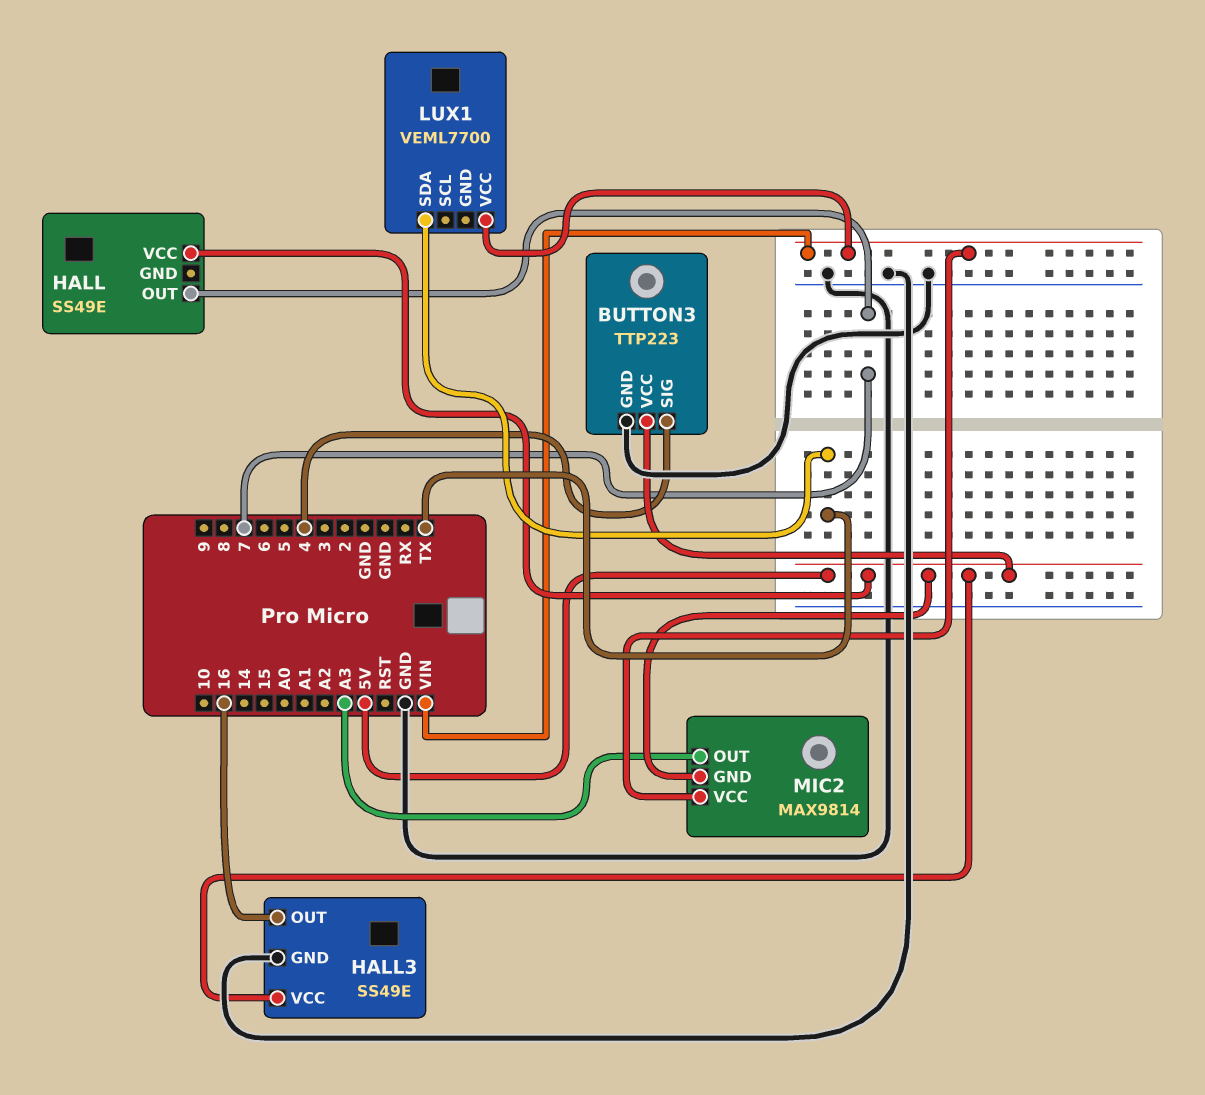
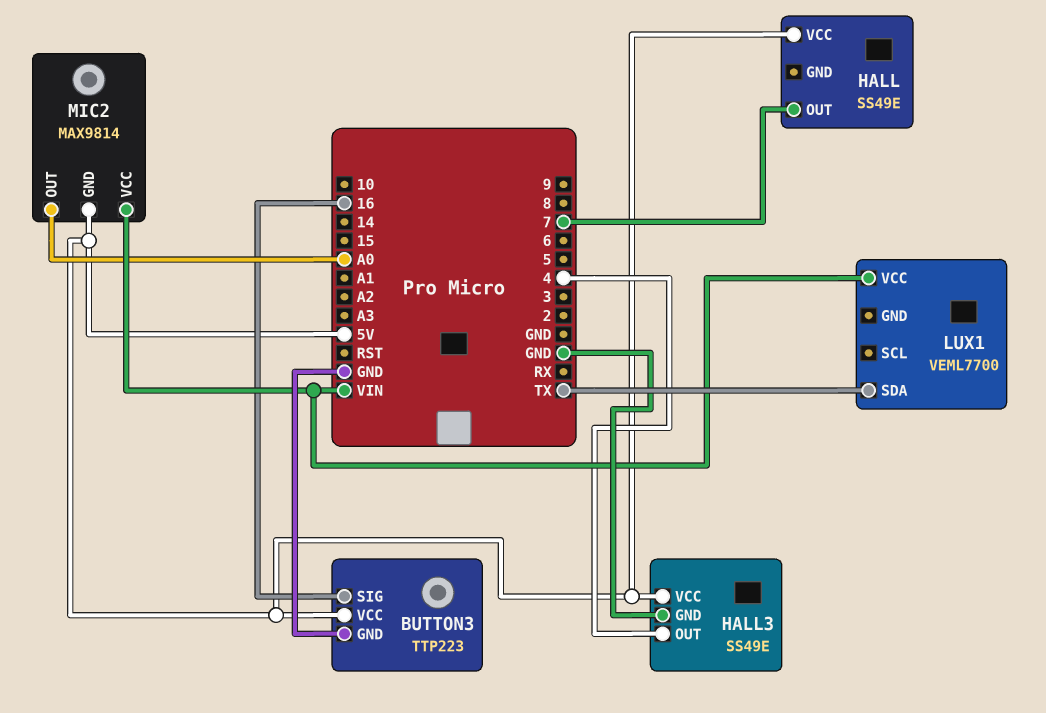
BUTTON3 pin SIG: 4 -> 16
HALL3 pin OUT: 16 -> 4
MIC2 pin OUT: A3 -> A0

